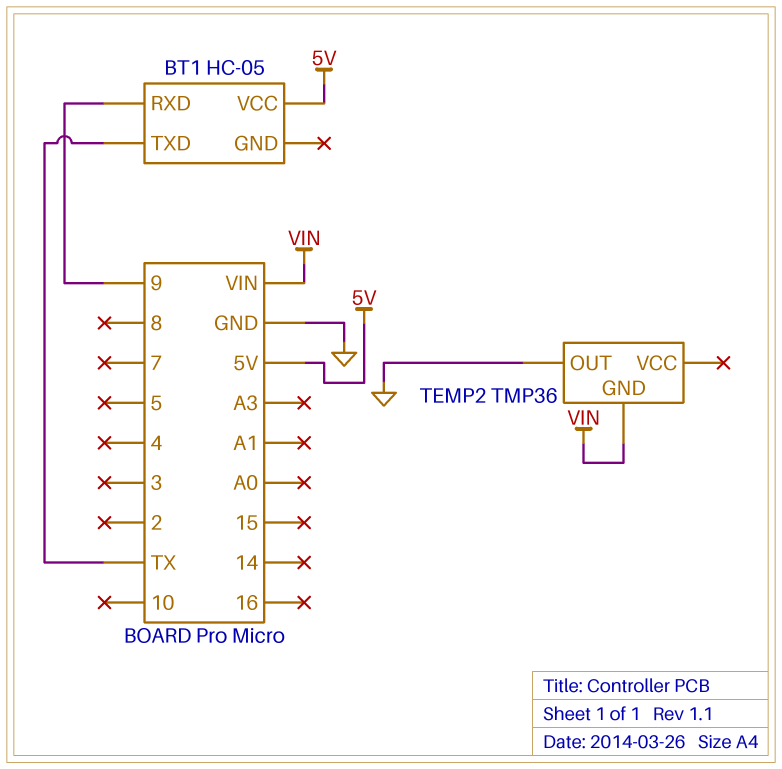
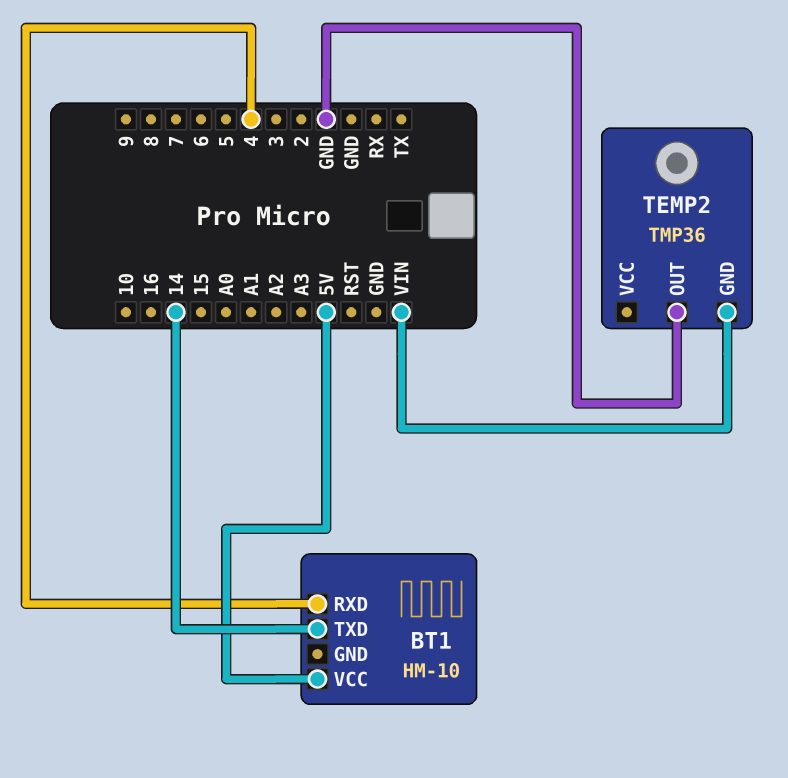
BT1: HC-05 -> HM-10
BT1 pin RXD: 9 -> 4
BT1 pin TXD: TX -> 14

